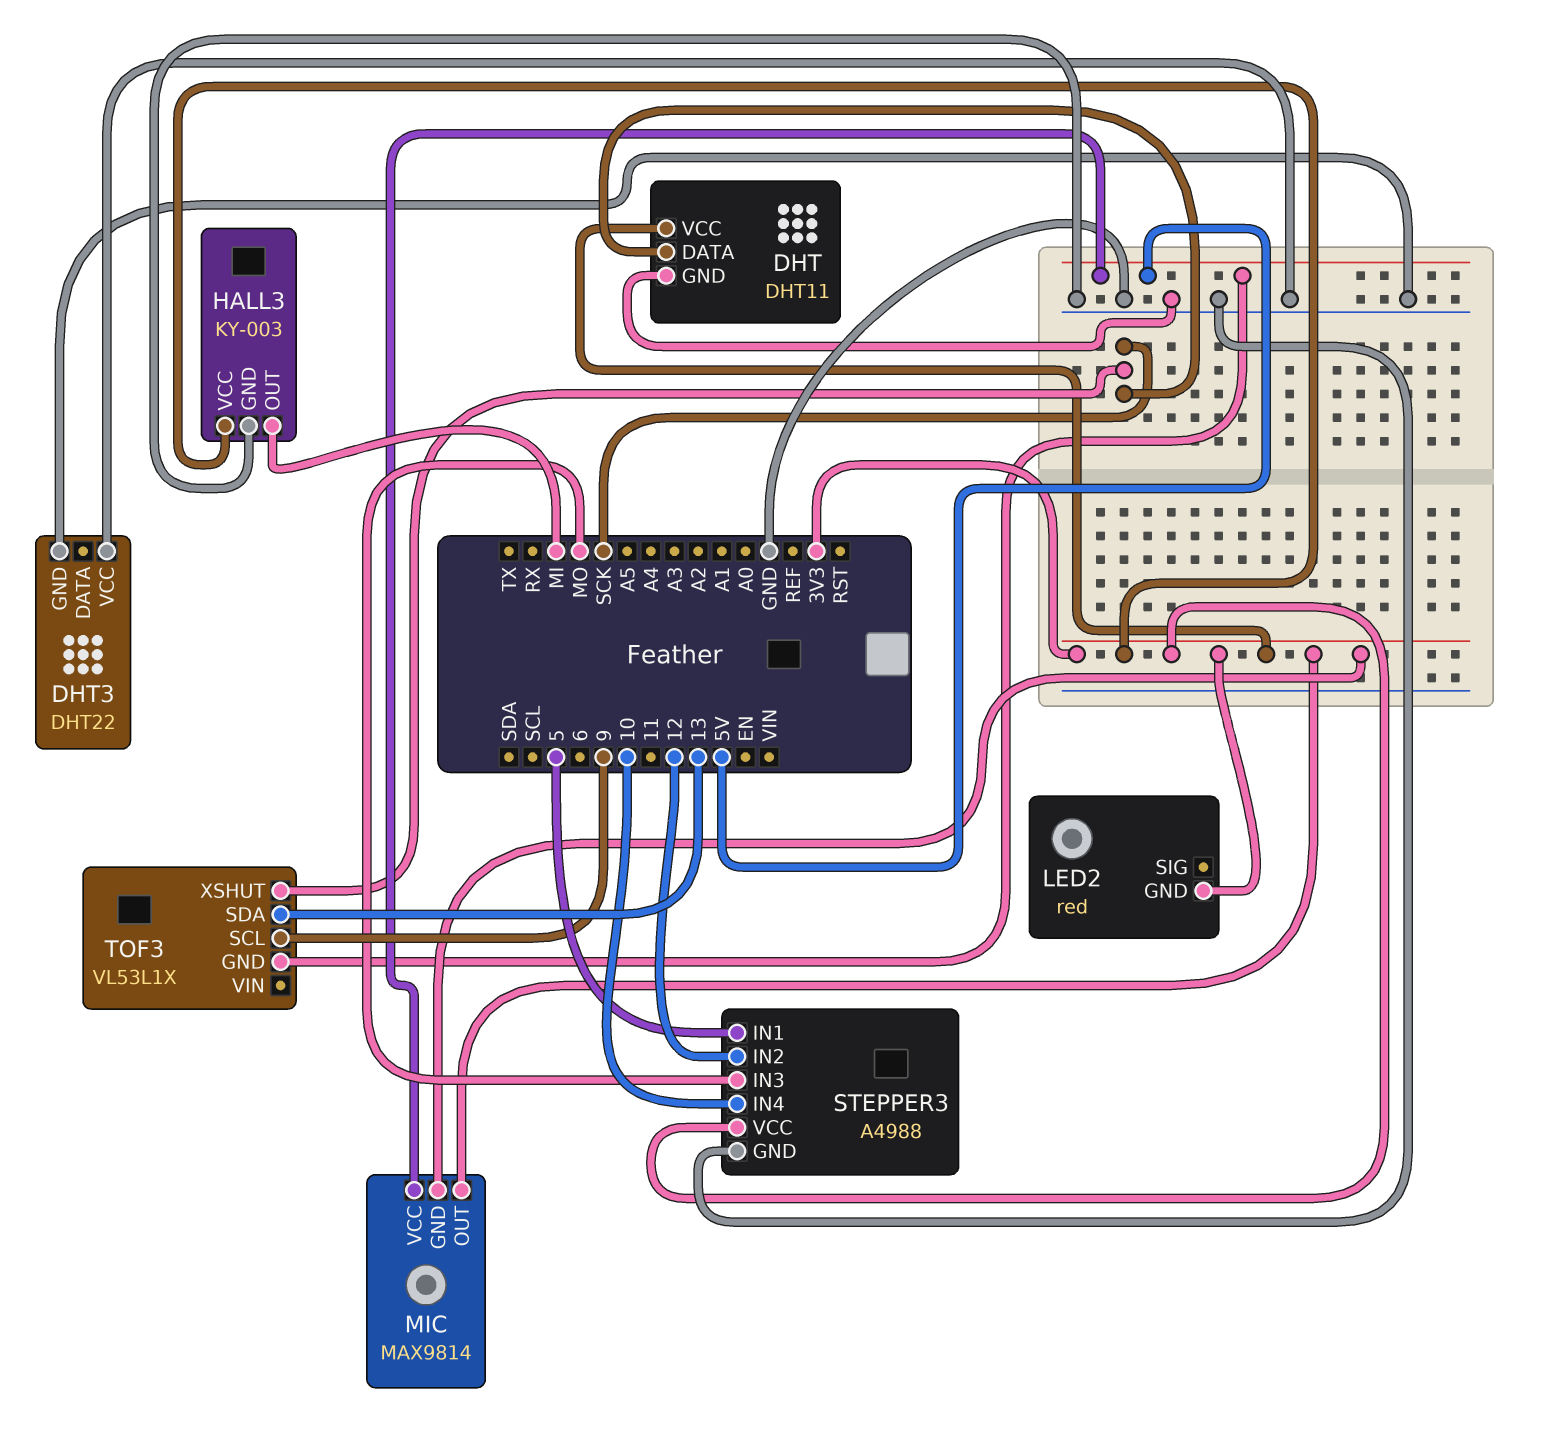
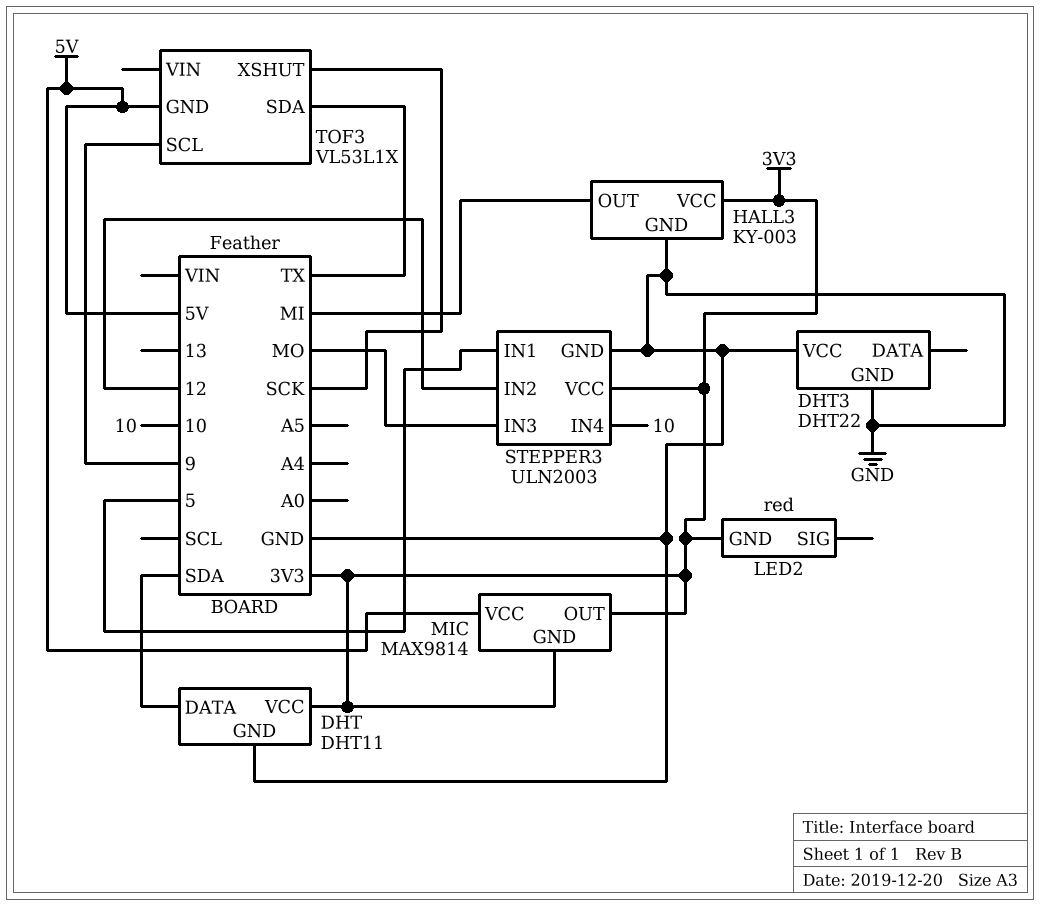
DHT pin DATA: SCK -> SDA
STEPPER3: A4988 -> ULN2003
TOF3 pin SDA: 13 -> TX

